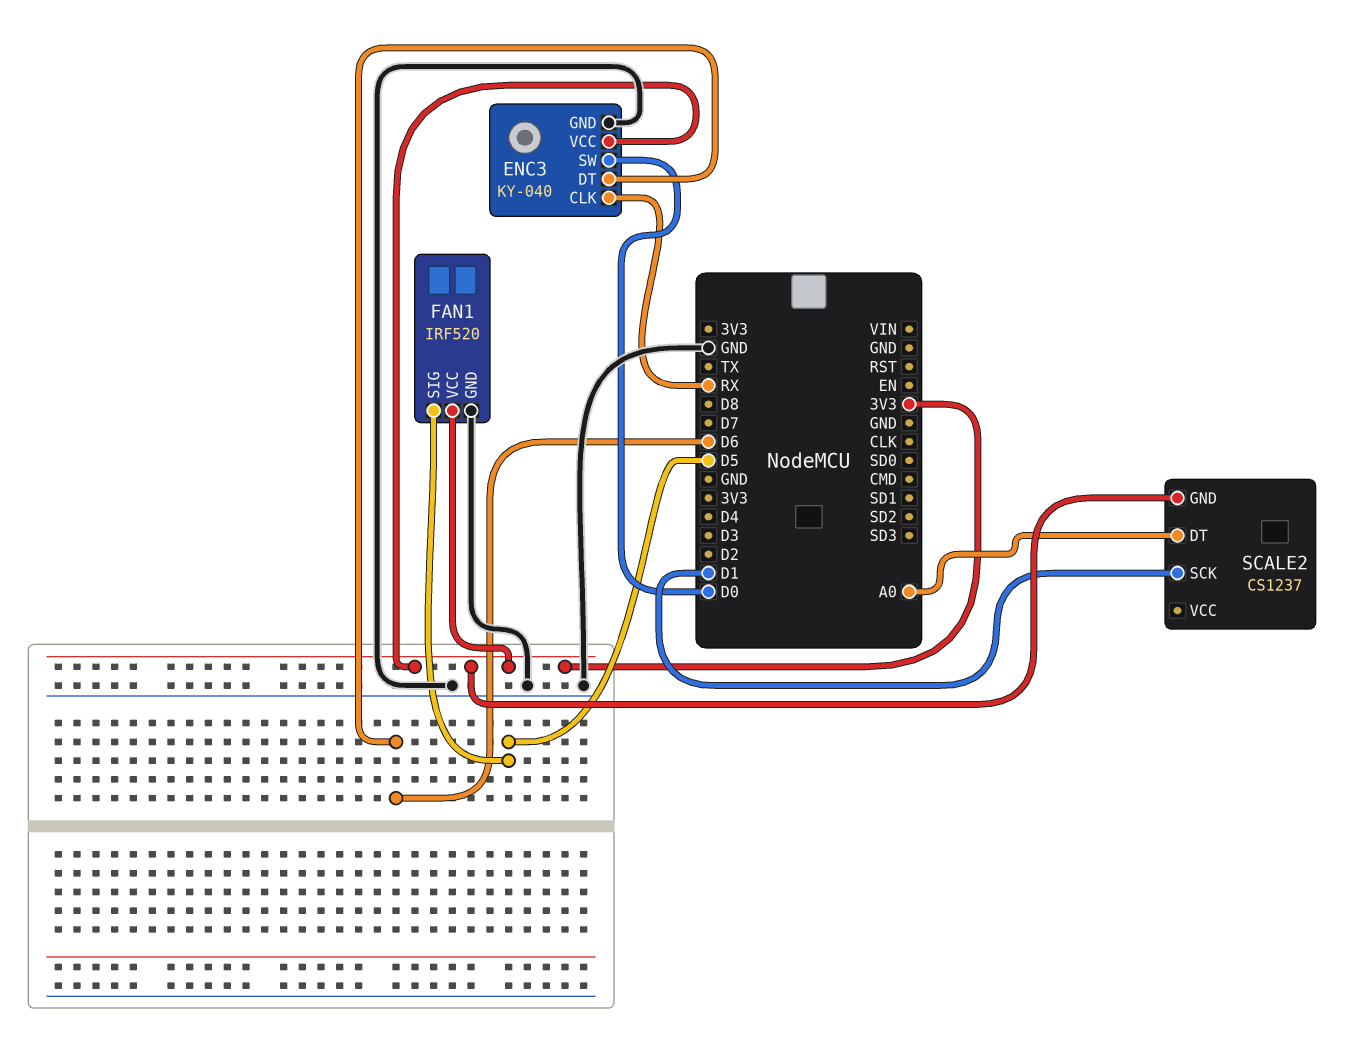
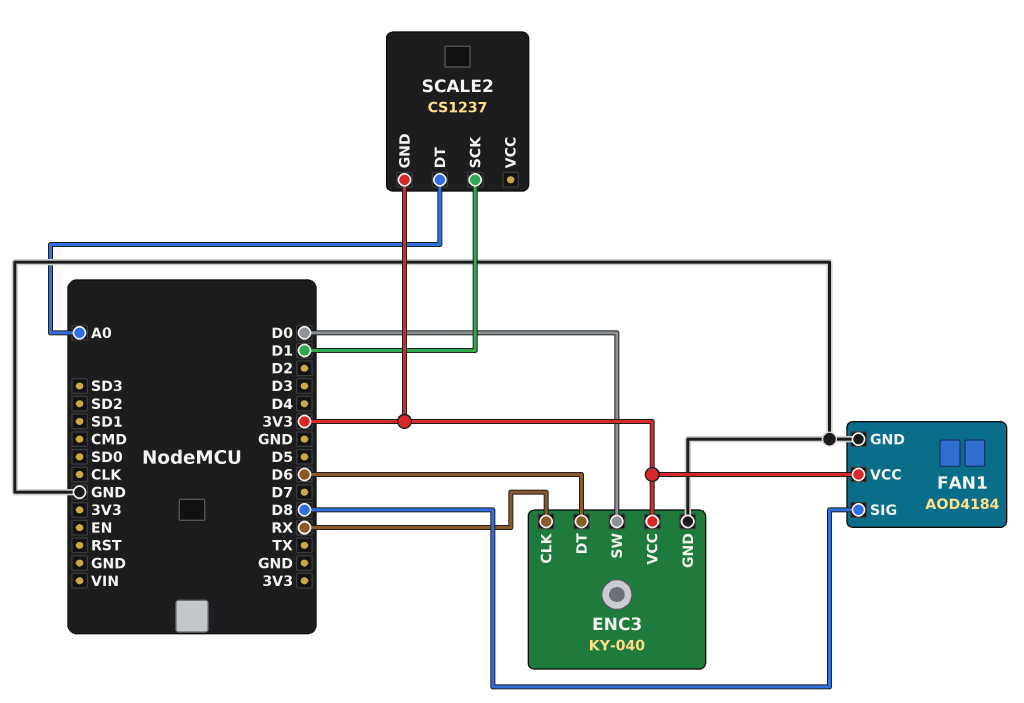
FAN1: IRF520 -> AOD4184
FAN1 pin SIG: D5 -> D8

